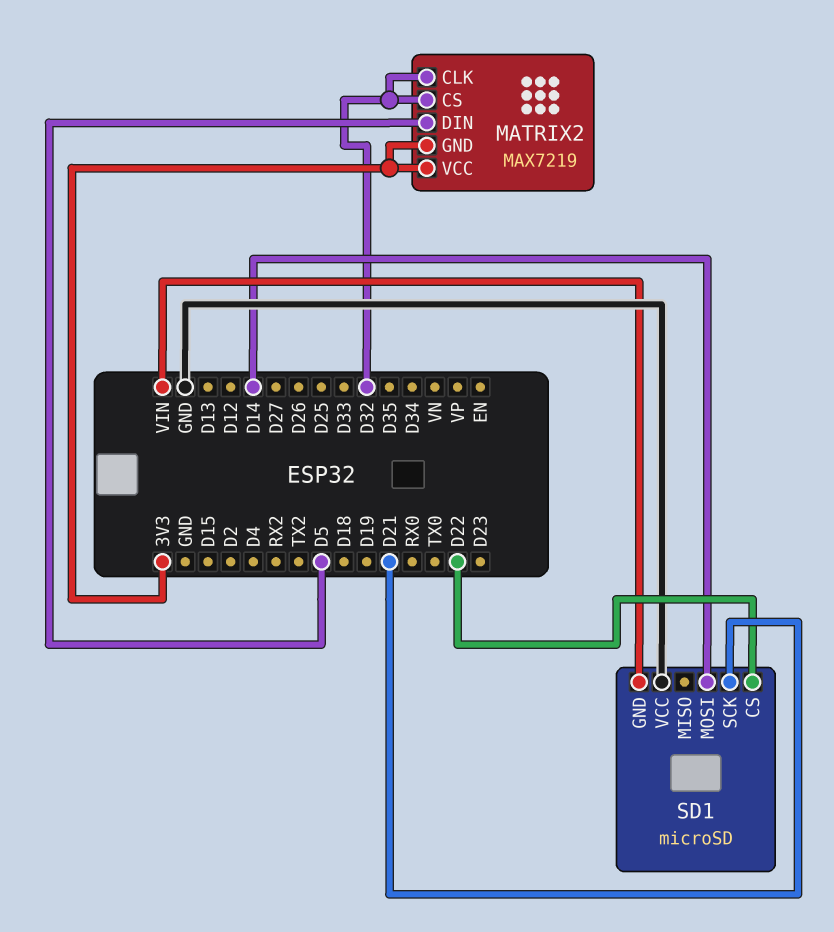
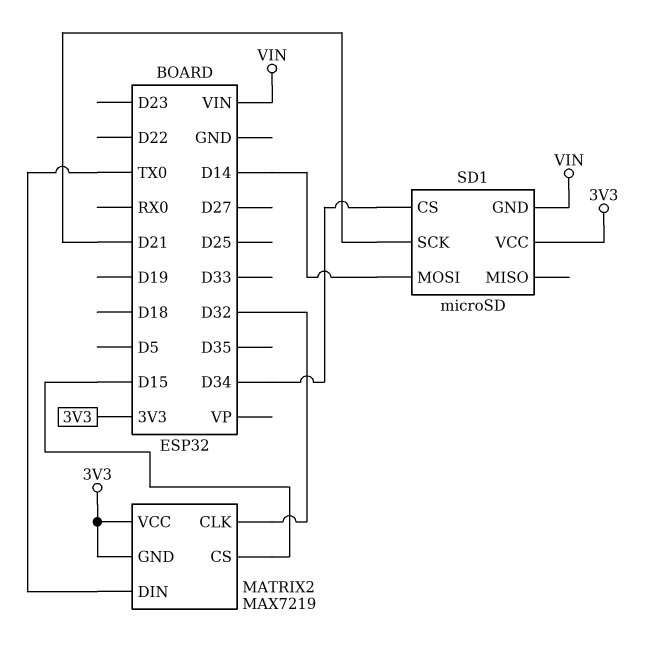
MATRIX2 pin CS: D32 -> D15
MATRIX2 pin DIN: D5 -> TX0
SD1 pin CS: D22 -> D34
SD1 pin VCC: GND -> 3V3

